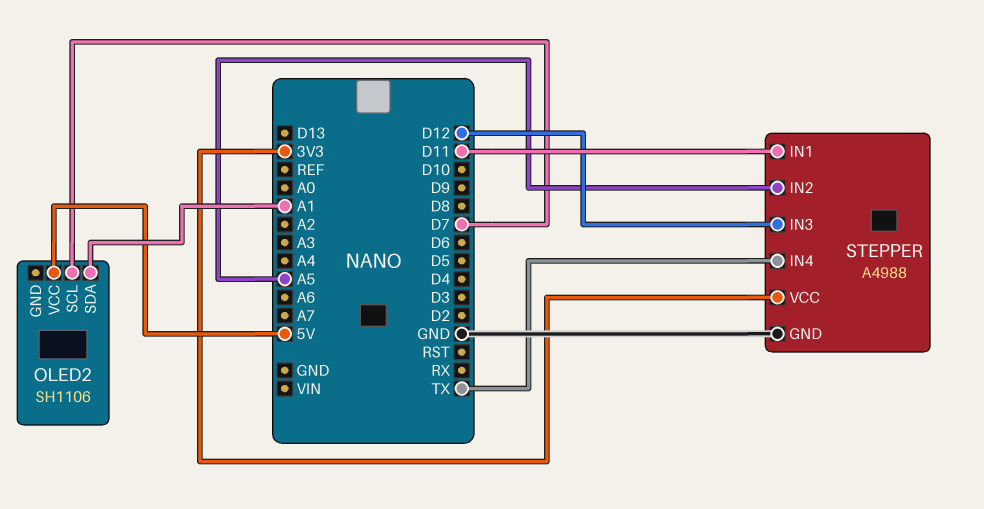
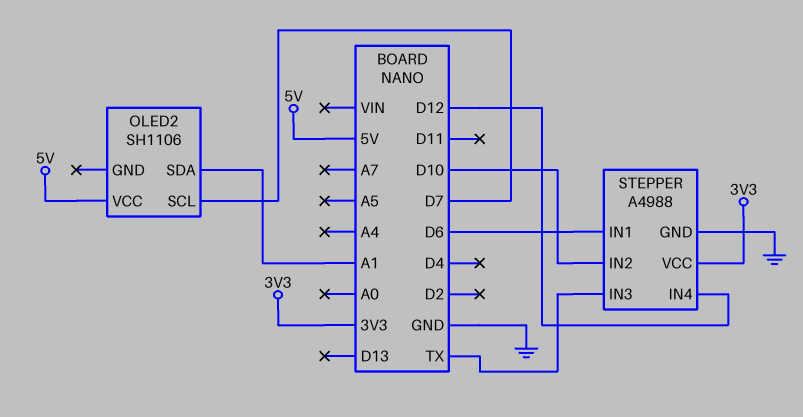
STEPPER pin IN1: D11 -> D6
STEPPER pin IN2: A5 -> D10
STEPPER pin IN3: D12 -> TX
STEPPER pin IN4: TX -> D12

